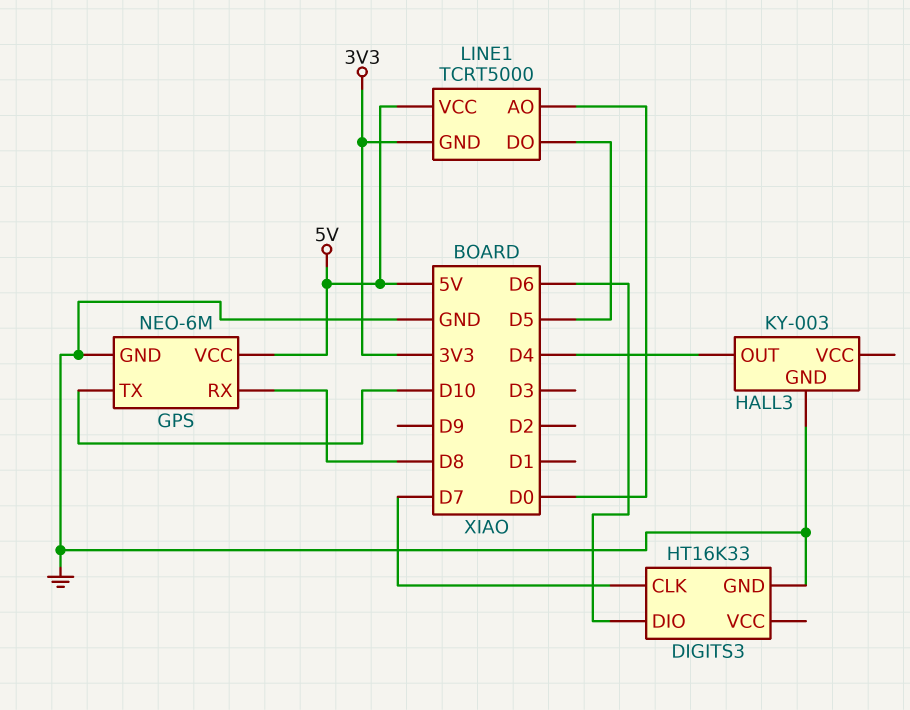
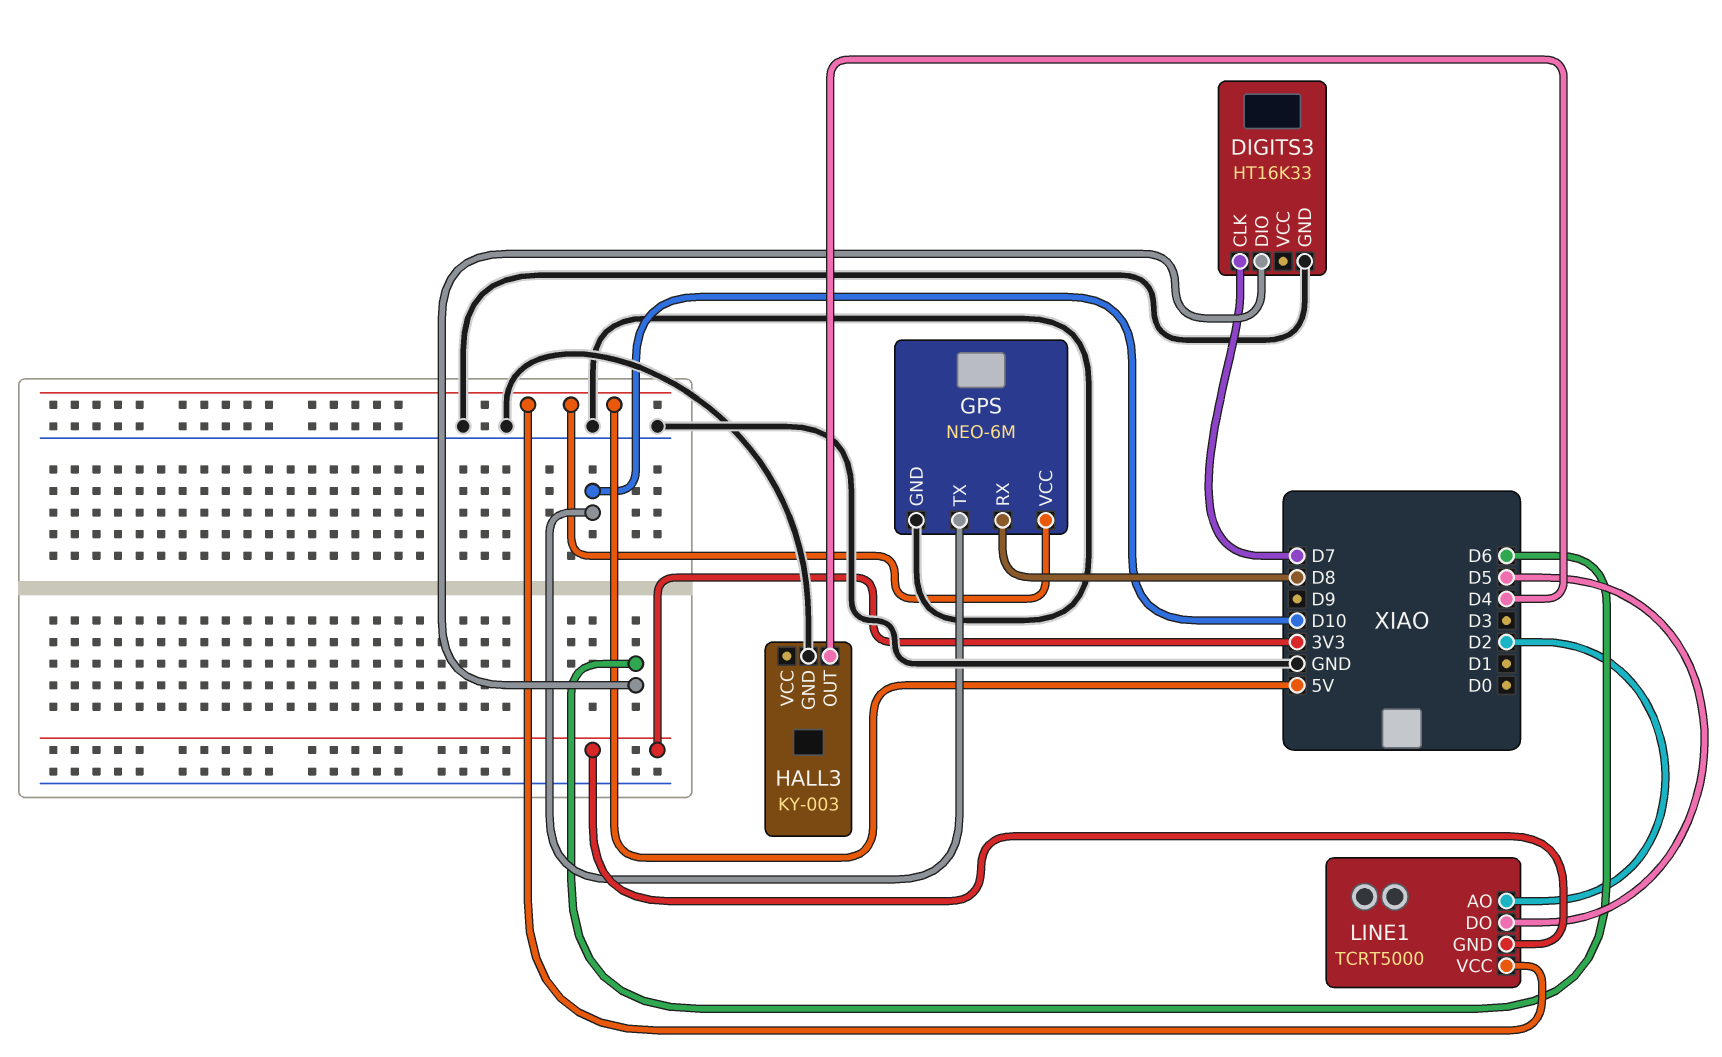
LINE1 pin AO: D0 -> D2

